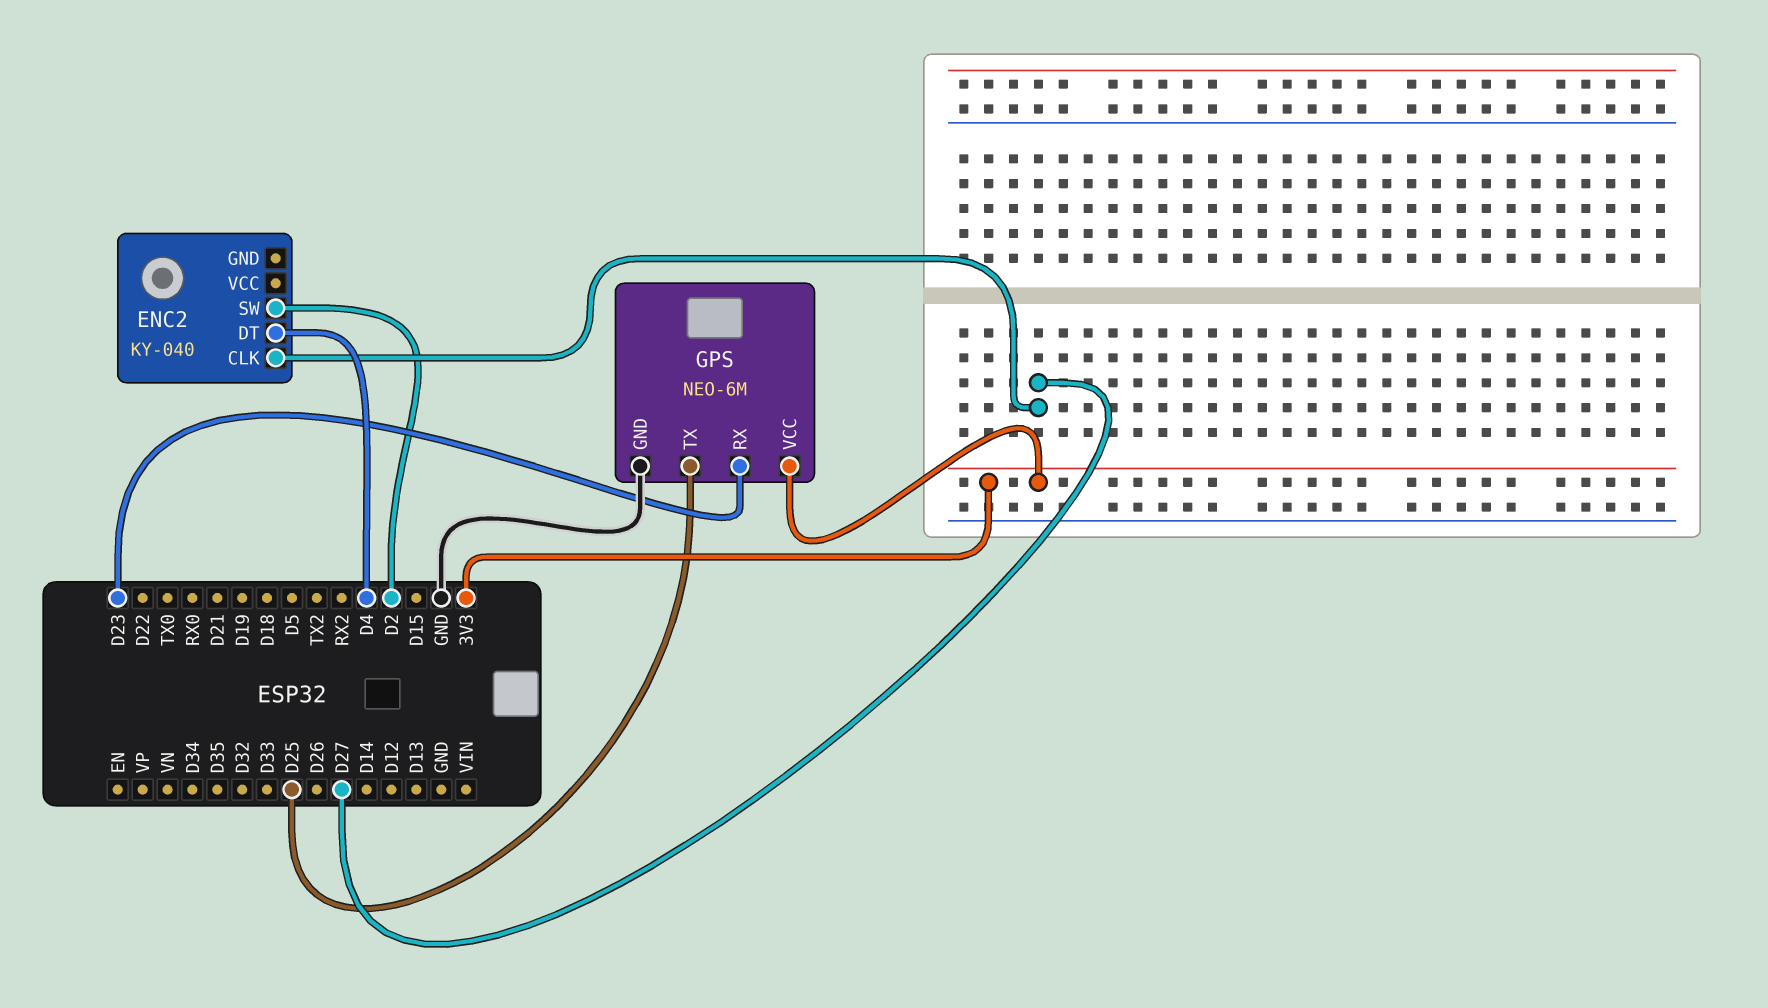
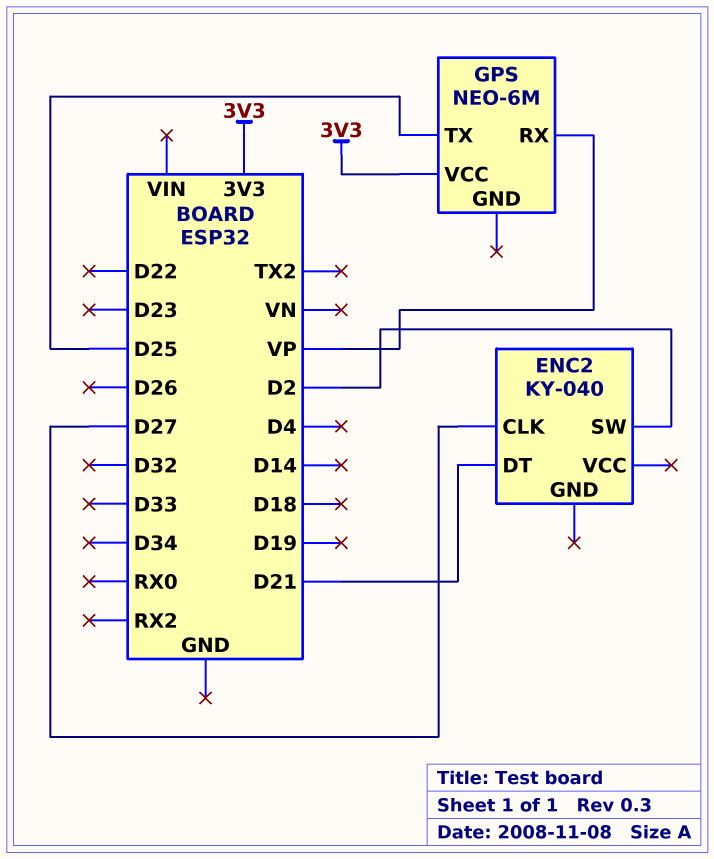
ENC2 pin DT: D4 -> D21
GPS pin GND: GND -> none
GPS pin RX: D23 -> VP

